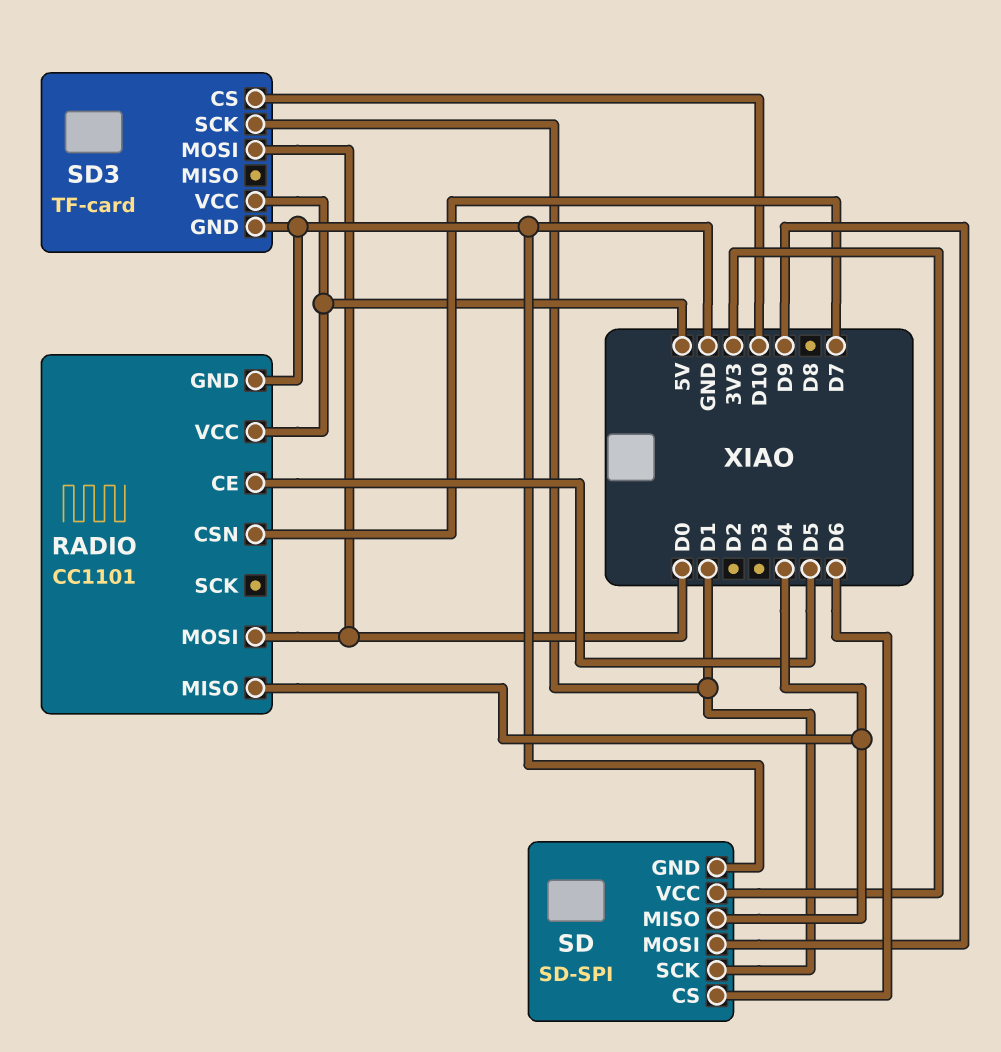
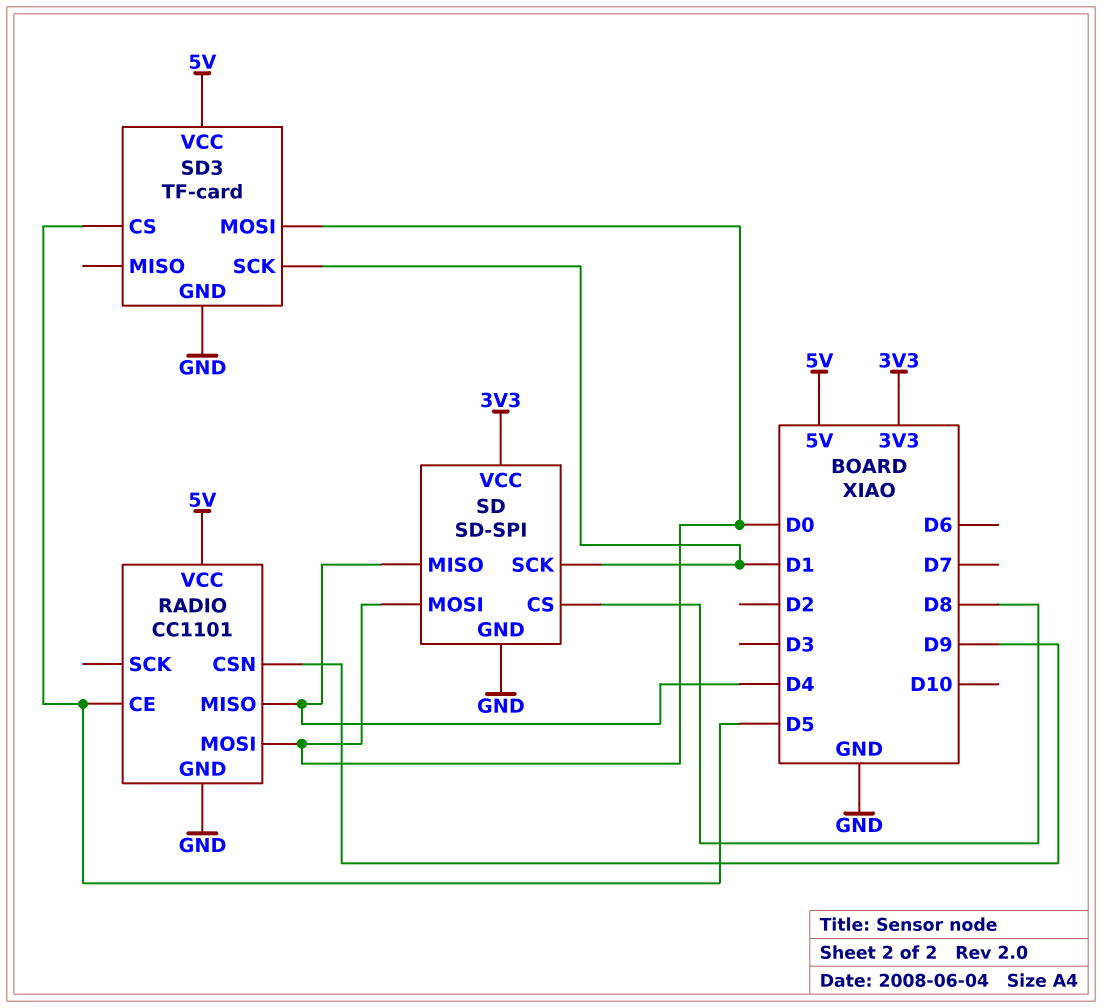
RADIO pin CSN: D7 -> D9
SD pin CS: D6 -> D8
SD pin MOSI: D9 -> D0
SD3 pin CS: D10 -> D5

